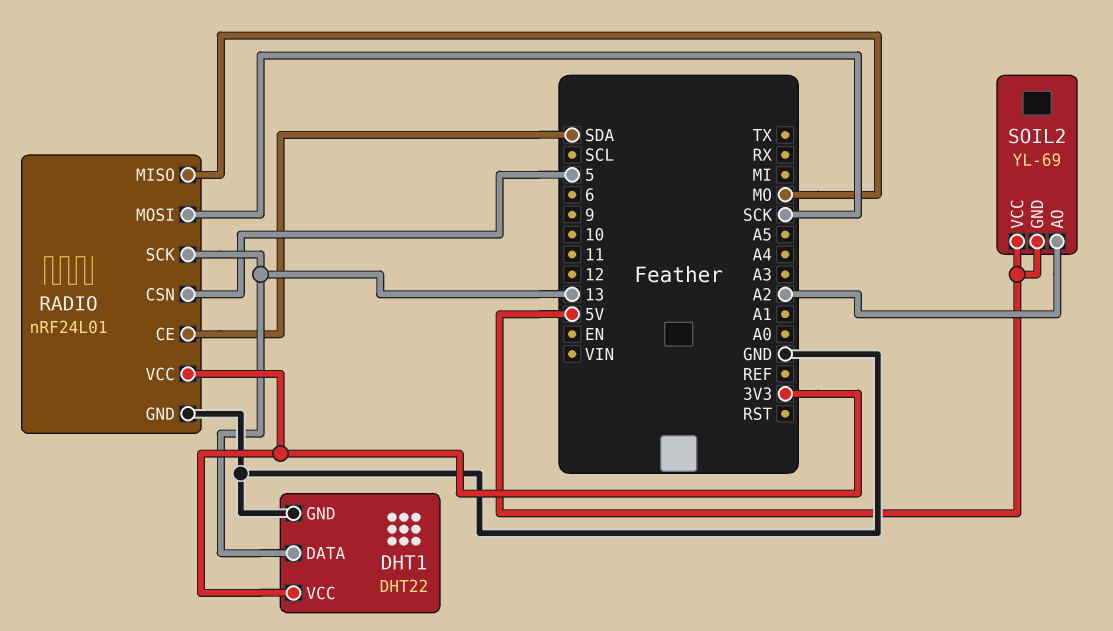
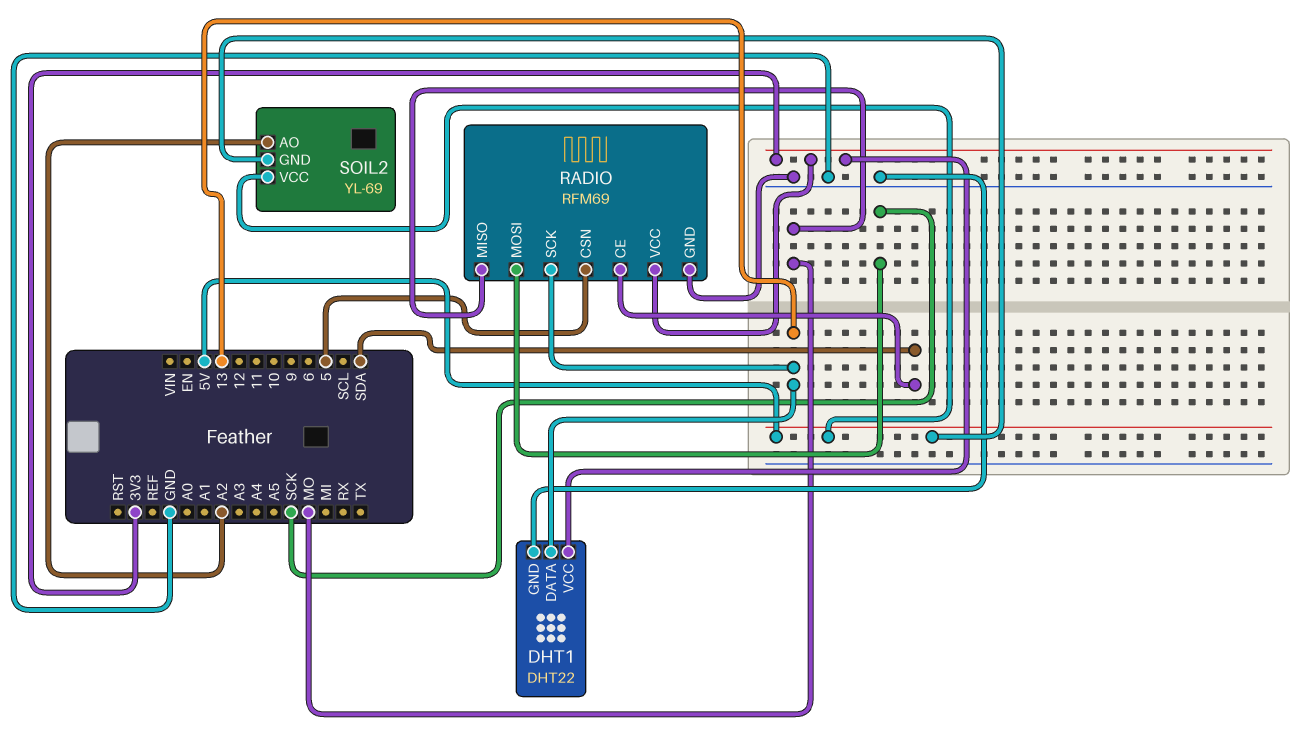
RADIO: nRF24L01 -> RFM69

